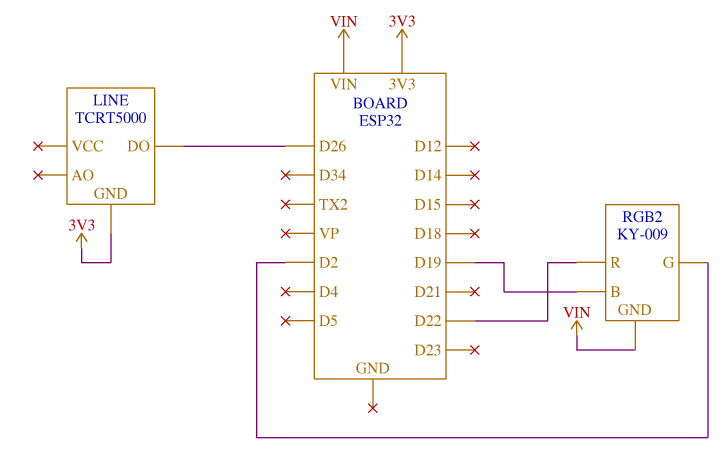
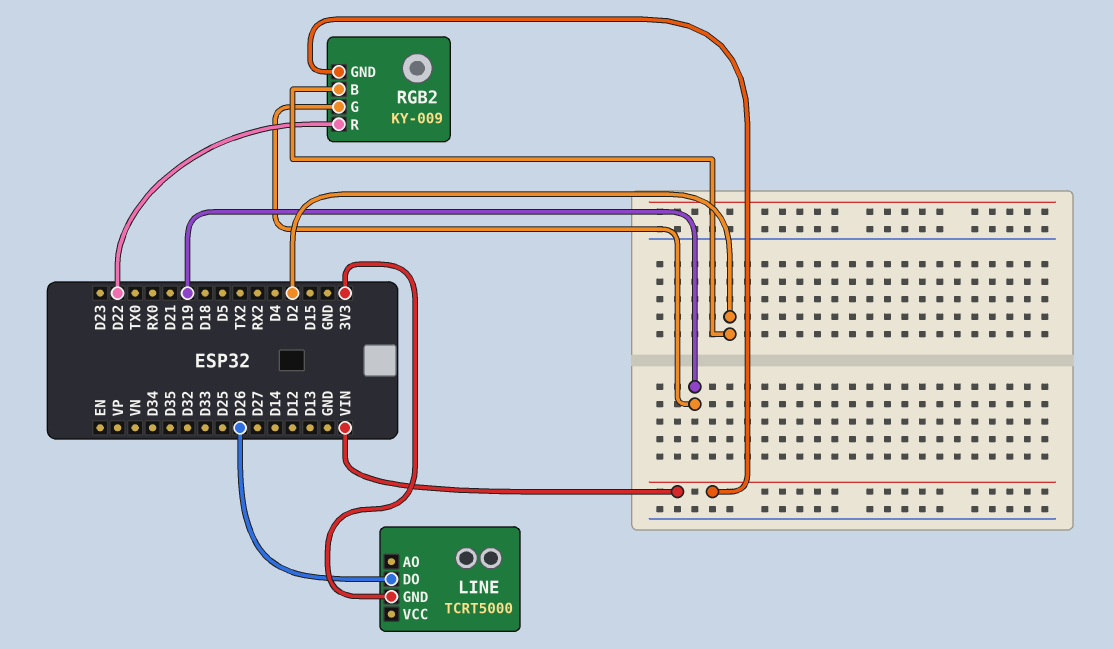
RGB2 pin B: D19 -> D2
RGB2 pin G: D2 -> D19

